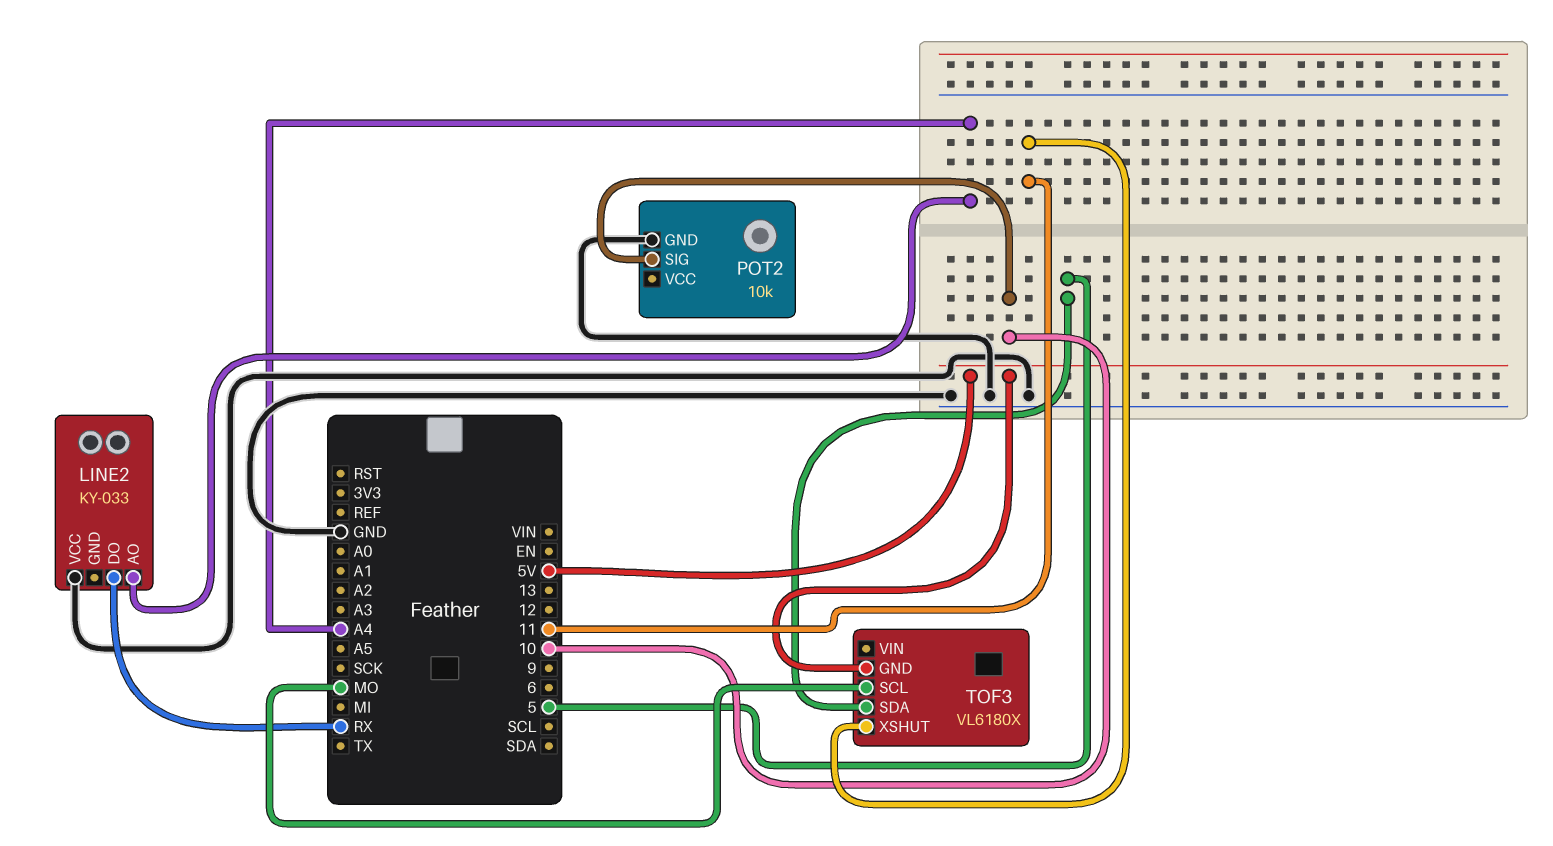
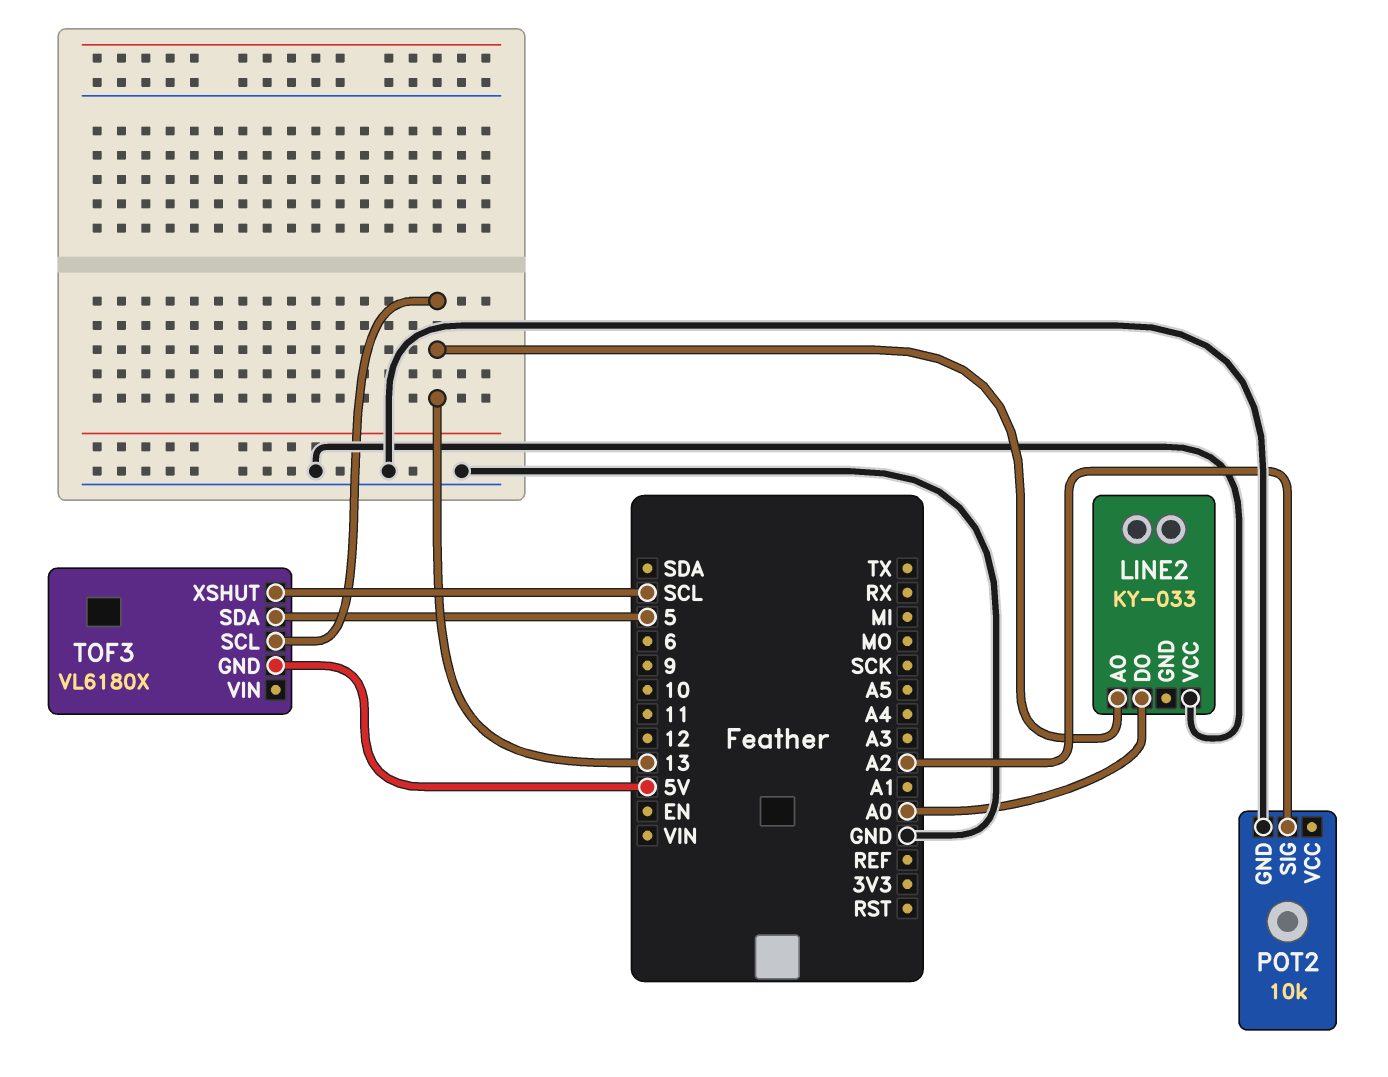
LINE2 pin AO: A4 -> 13
LINE2 pin DO: RX -> A0
POT2 pin SIG: 10 -> A2
TOF3 pin SCL: MO -> 13
TOF3 pin XSHUT: 11 -> SCL

